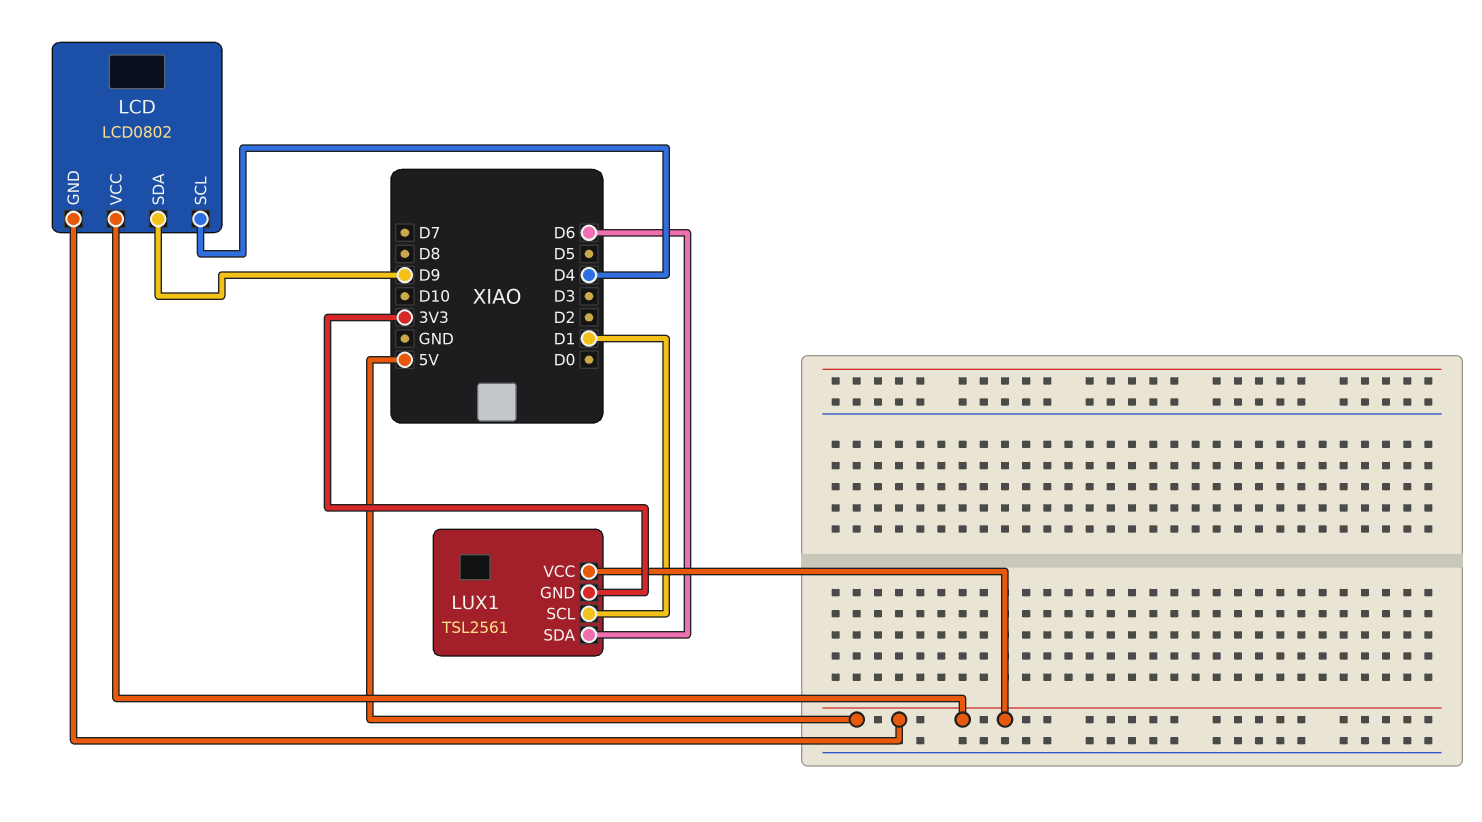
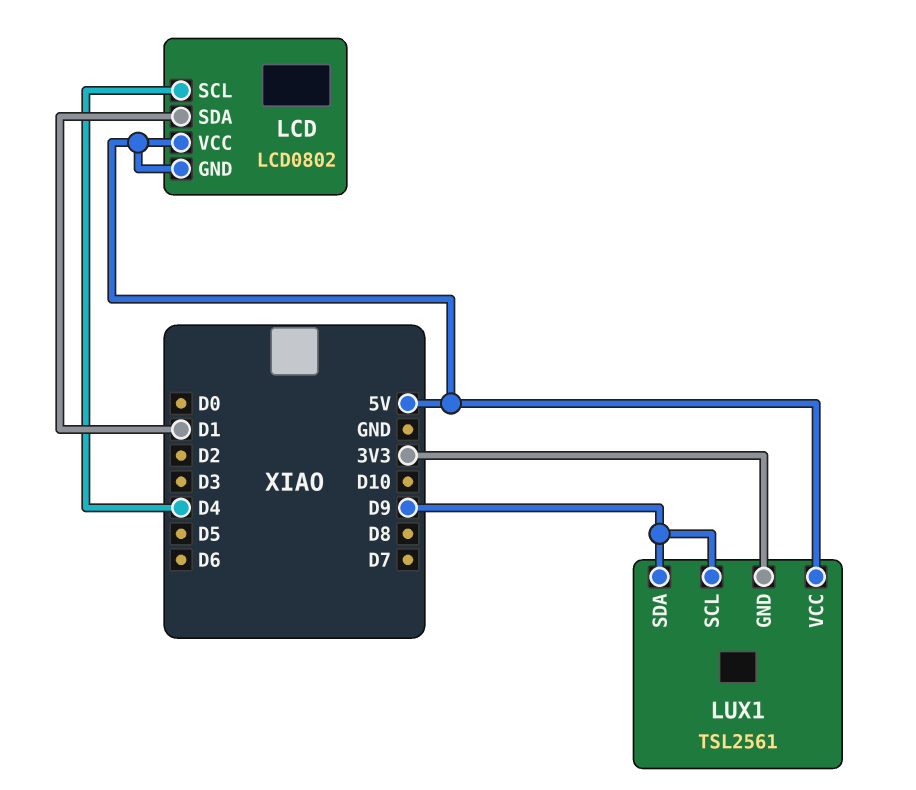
LCD pin SDA: D9 -> D1
LUX1 pin SCL: D1 -> D9
LUX1 pin SDA: D6 -> D9

